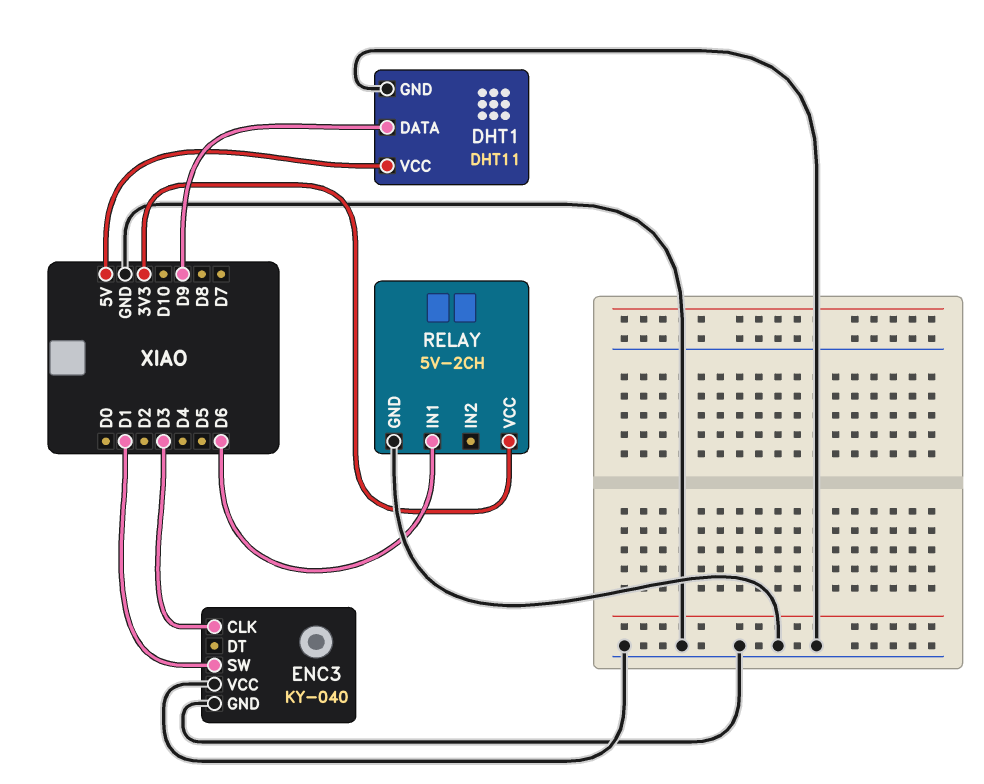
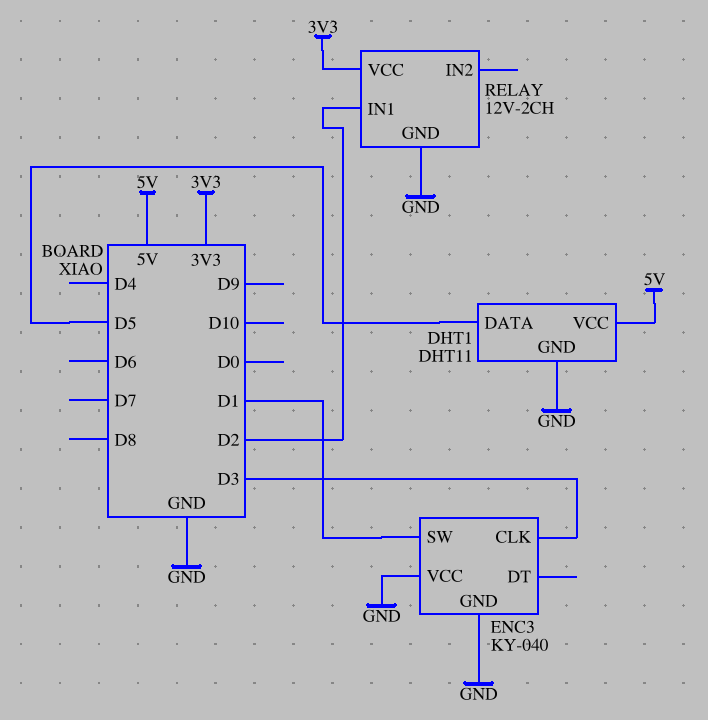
DHT1 pin DATA: D9 -> D5
RELAY: 5V-2CH -> 12V-2CH
RELAY pin IN1: D6 -> D2

